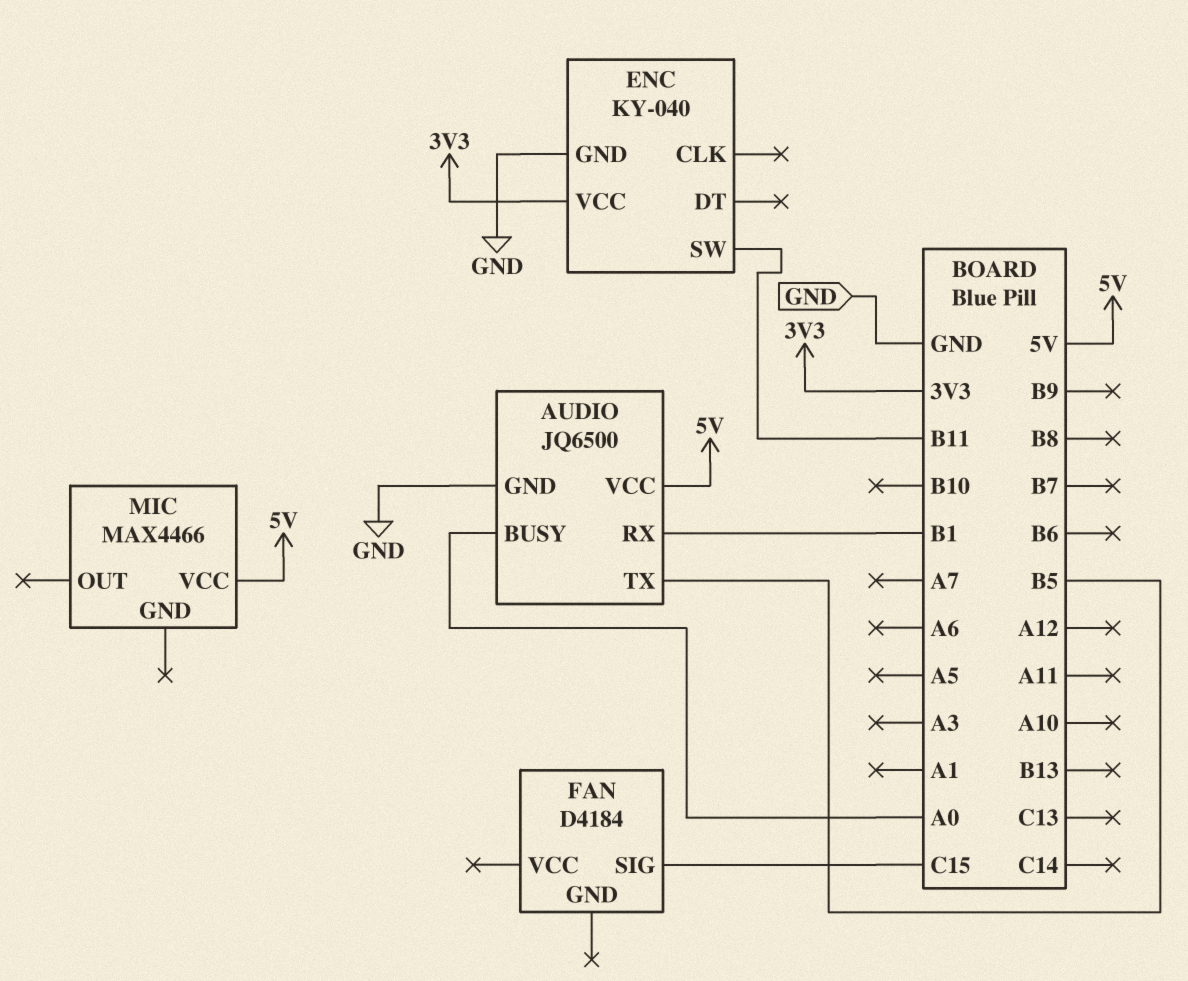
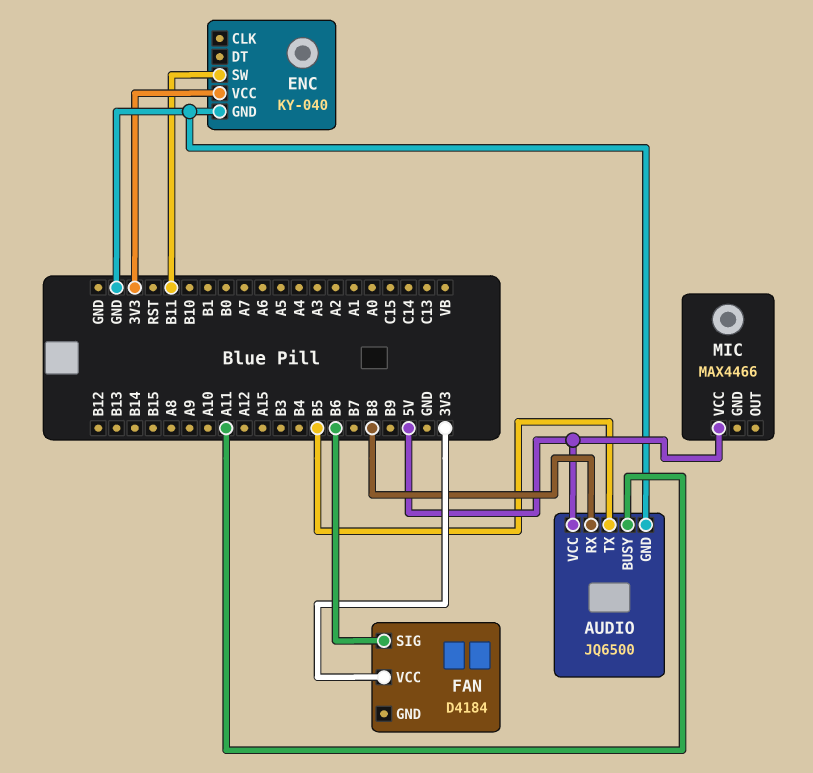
AUDIO pin BUSY: A0 -> A11
AUDIO pin RX: B1 -> B8
FAN pin SIG: C15 -> B6
FAN pin VCC: none -> 3V3

